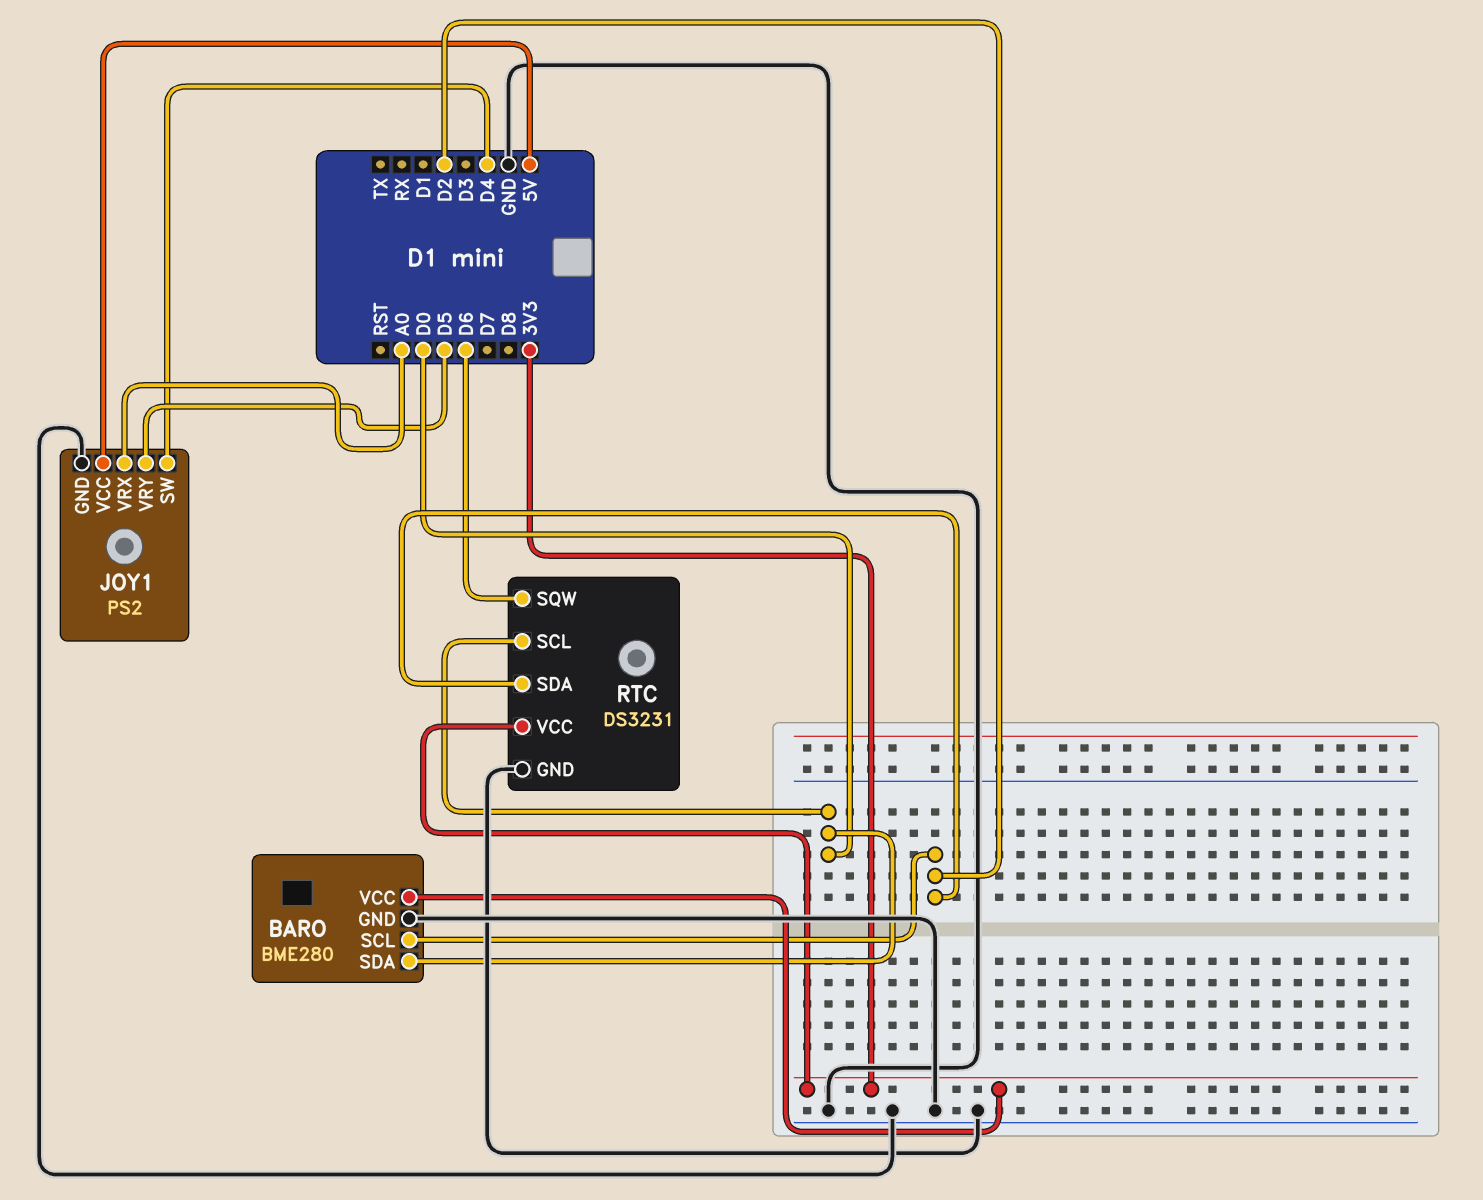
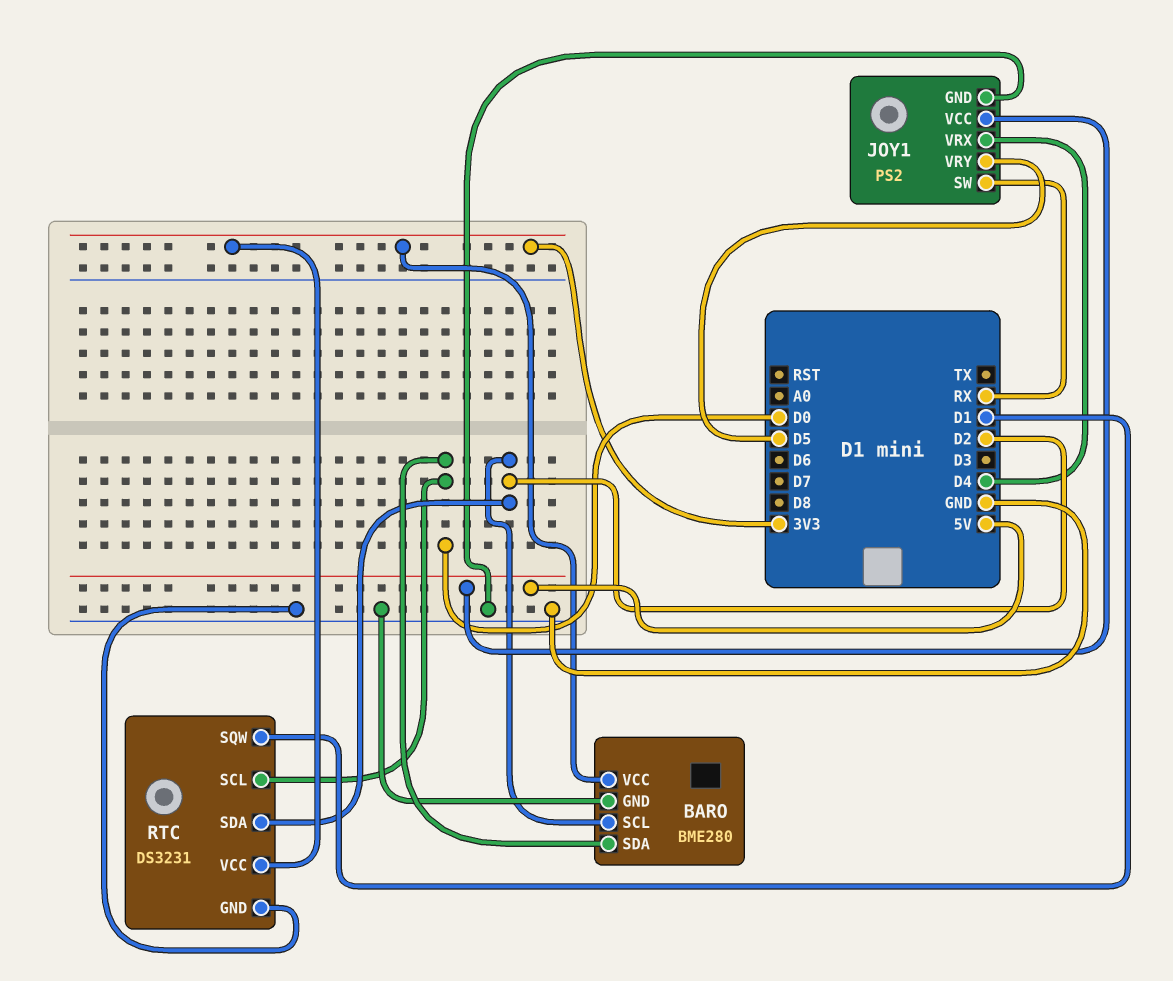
JOY1 pin SW: D4 -> RX
JOY1 pin VRX: A0 -> D4
RTC pin SQW: D6 -> D1

